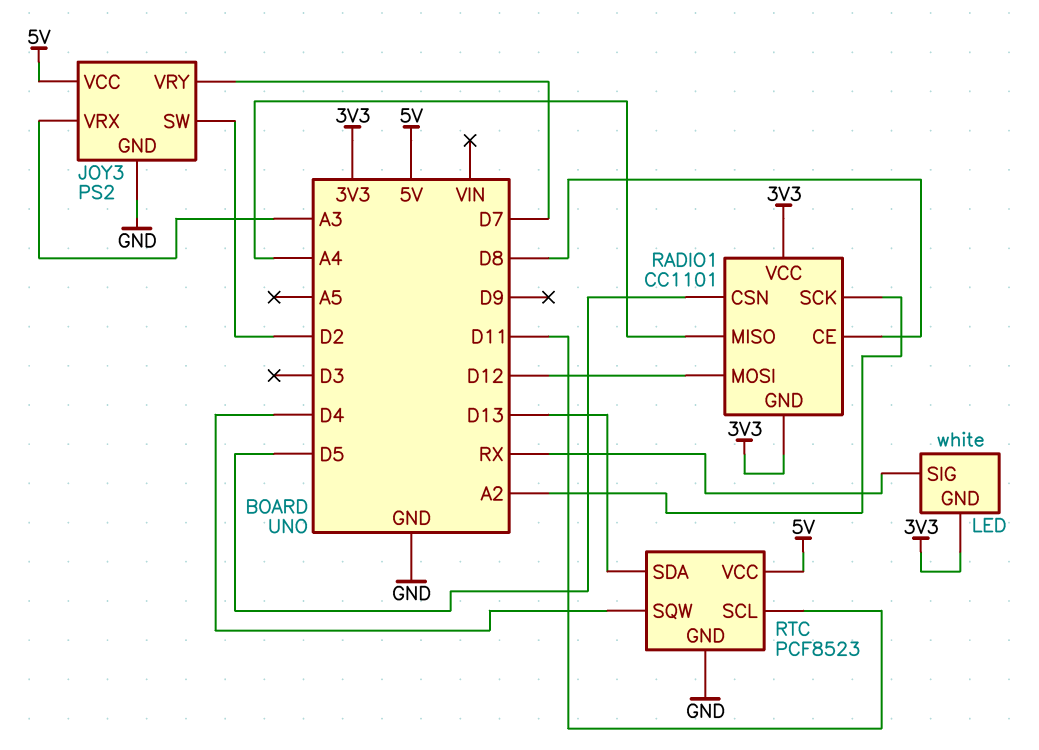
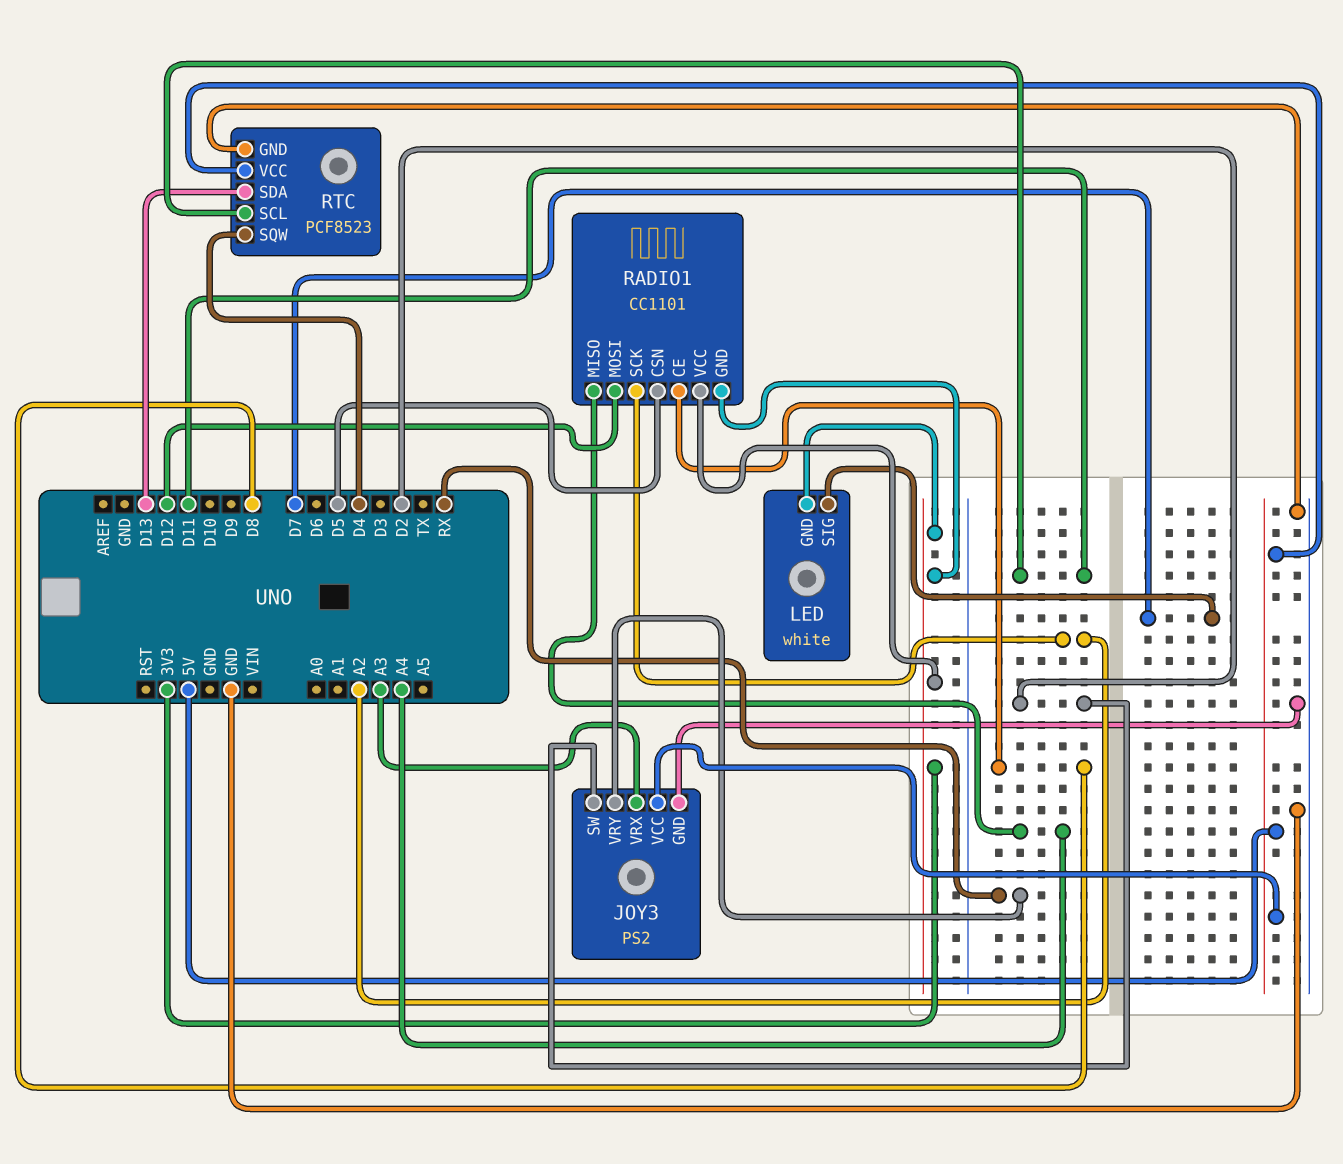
JOY3 pin VRY: D7 -> RX
LED pin SIG: RX -> D7

